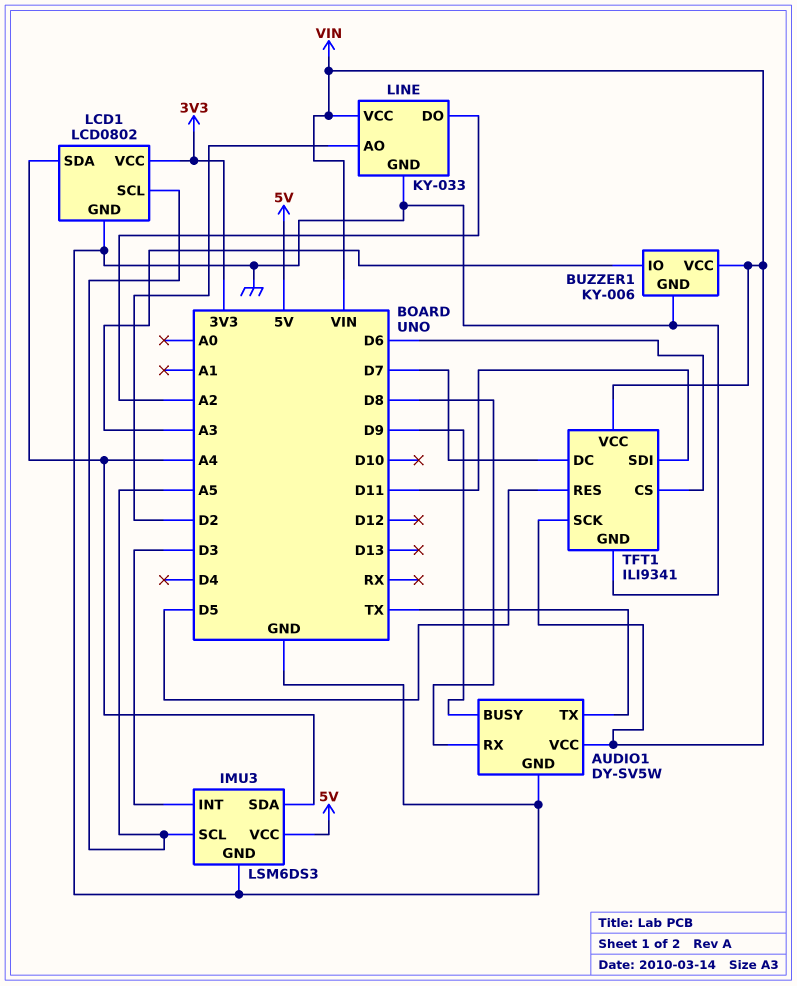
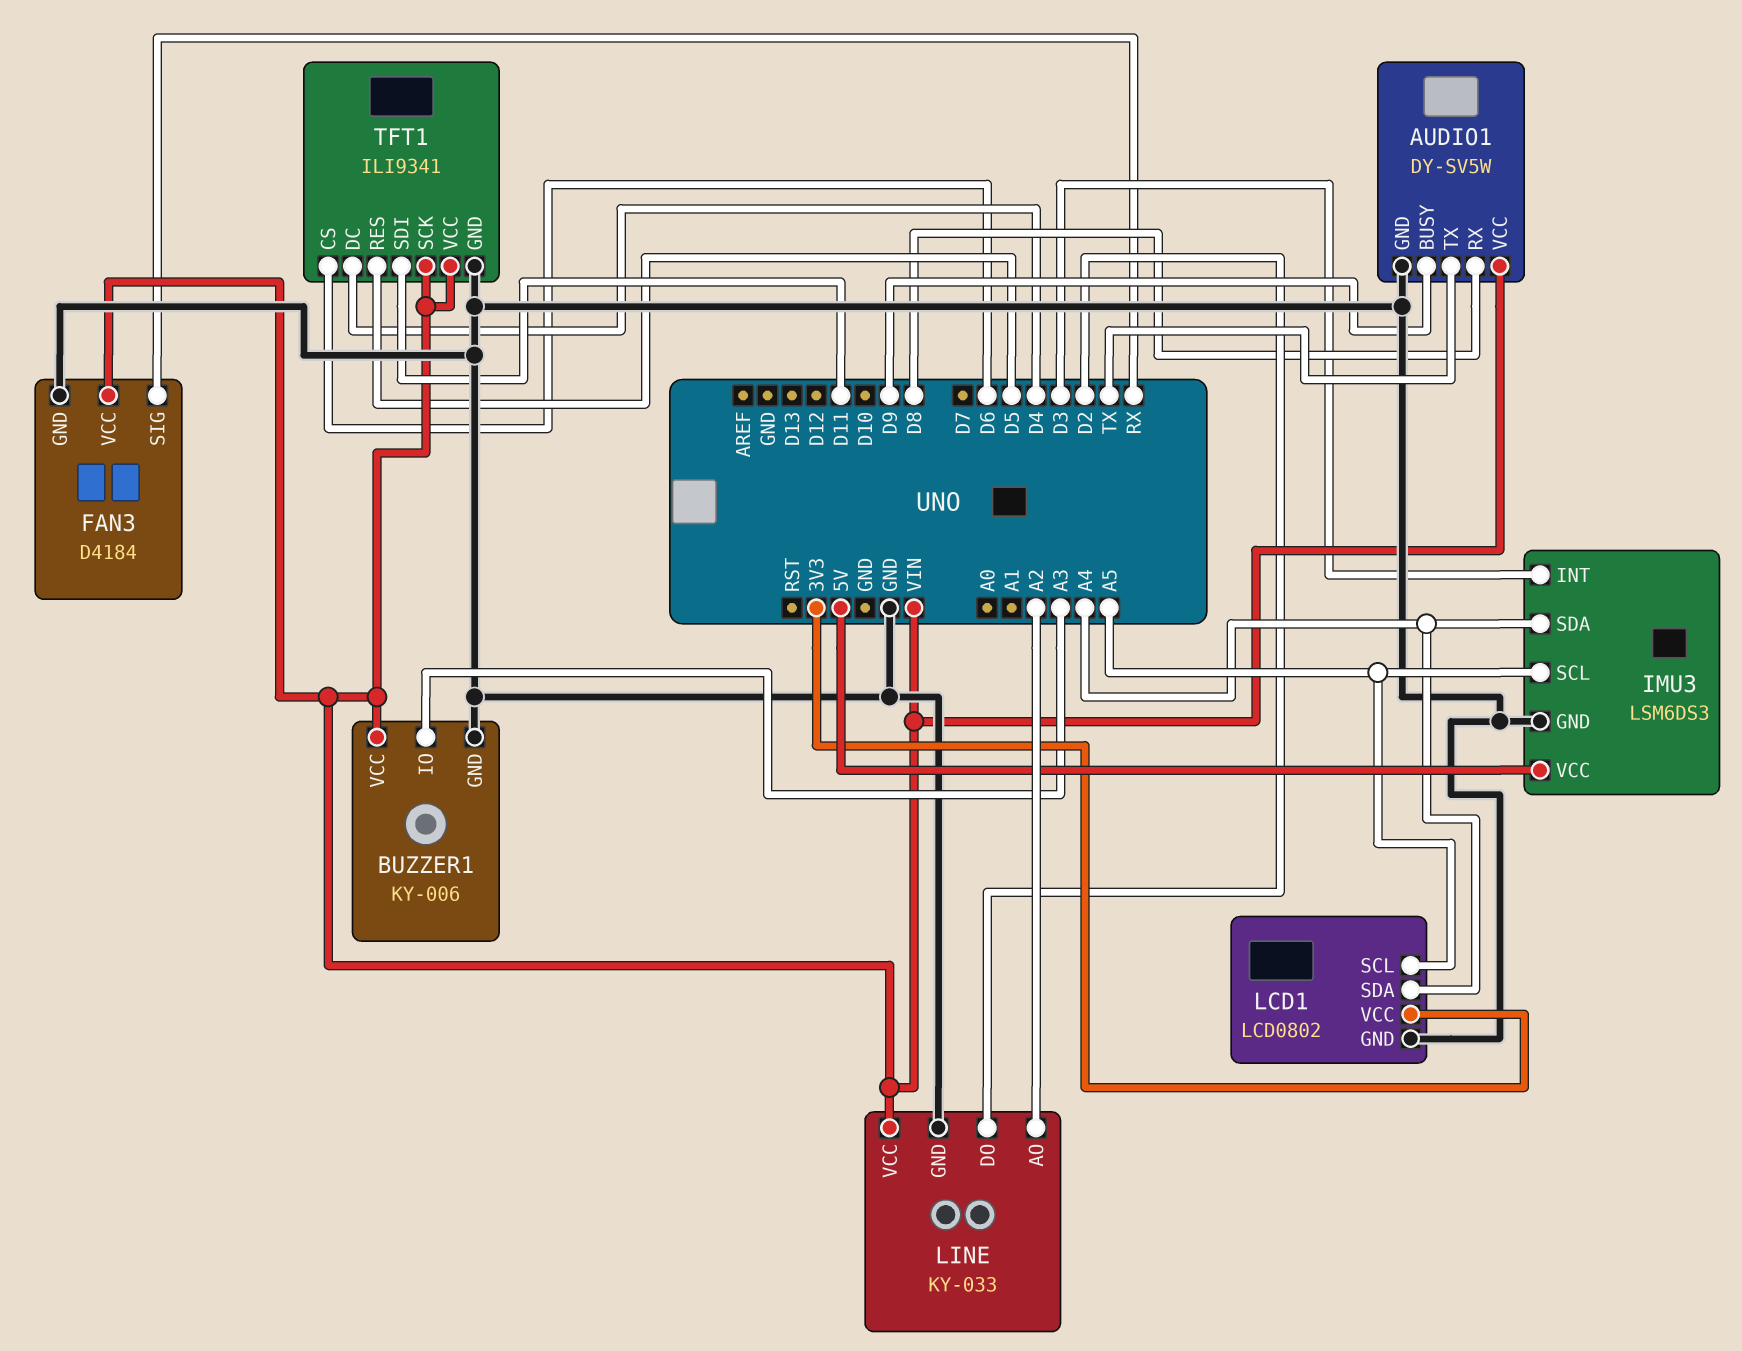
FAN3: none -> D4184
FAN3 pin GND: none -> GND
FAN3 pin SIG: none -> RX
FAN3 pin VCC: none -> VIN
LINE pin AO: D2 -> A2
LINE pin DO: A2 -> D2
TFT1 pin DC: D7 -> D4

